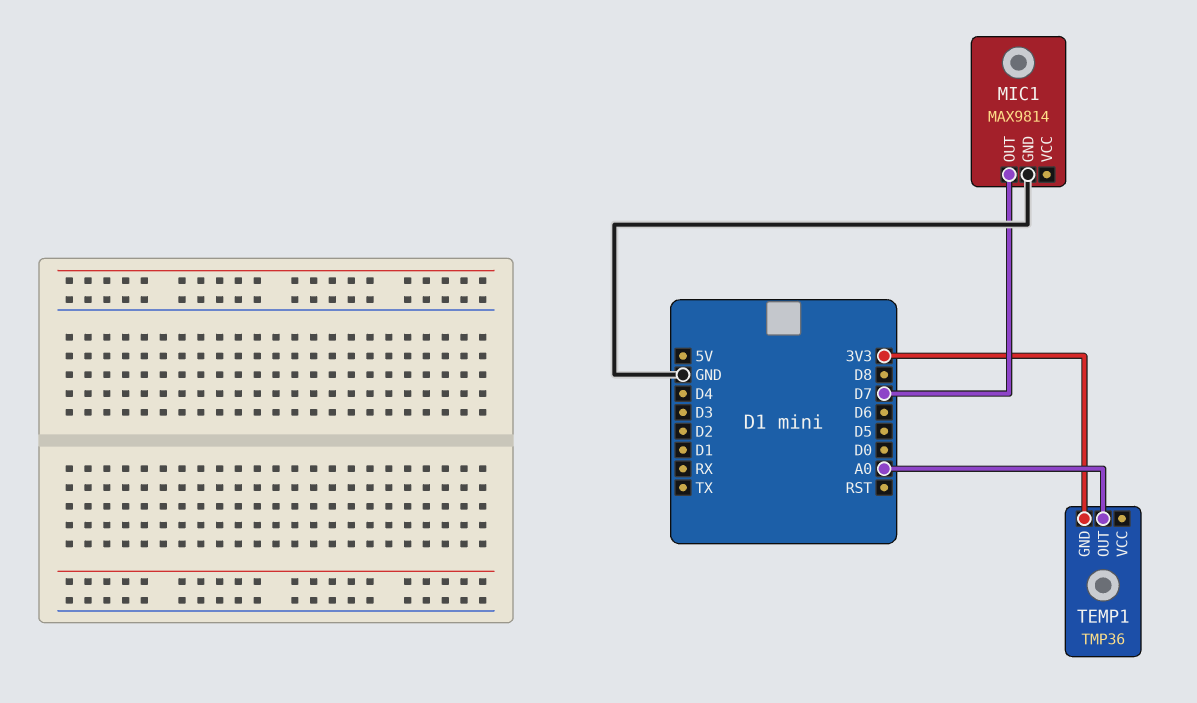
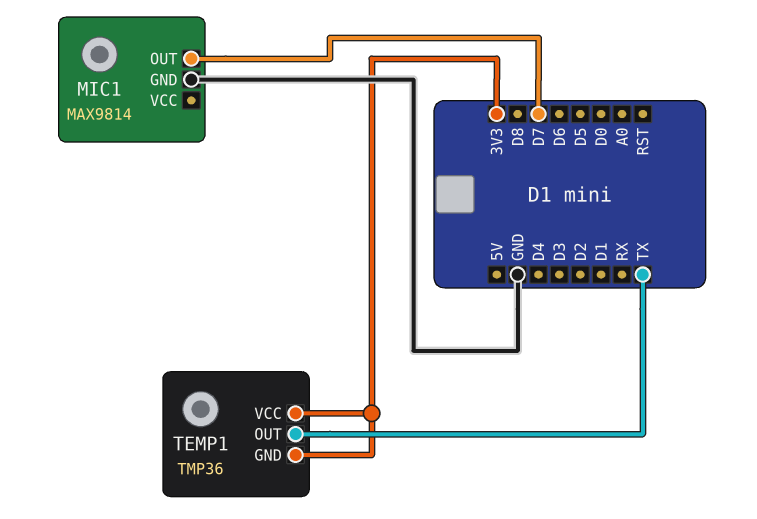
TEMP1 pin OUT: A0 -> TX
TEMP1 pin VCC: none -> 3V3

